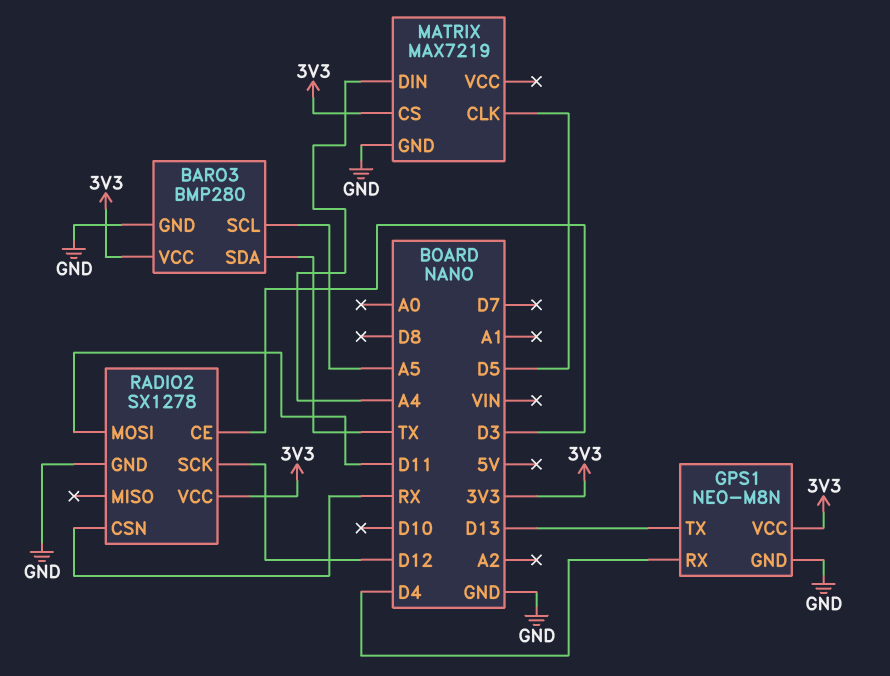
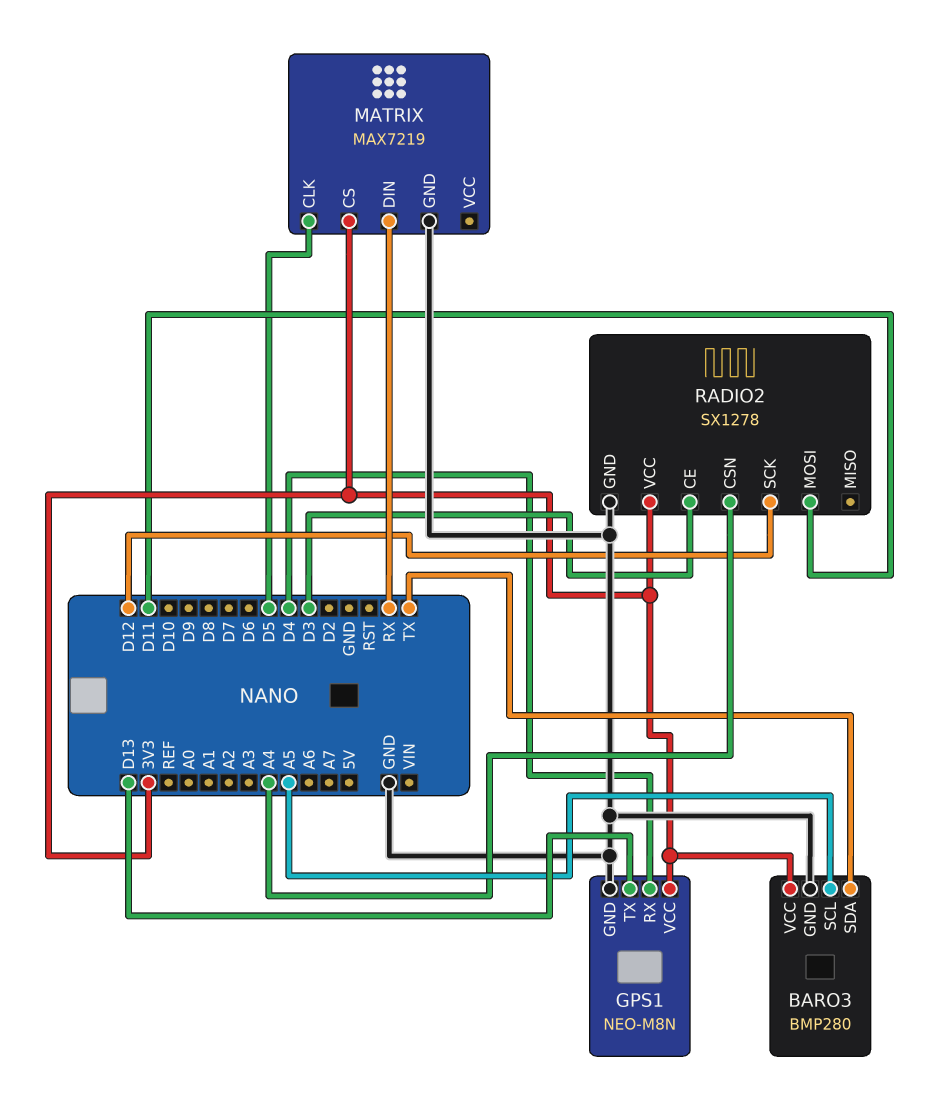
MATRIX pin DIN: A4 -> RX
RADIO2 pin CSN: RX -> A4

